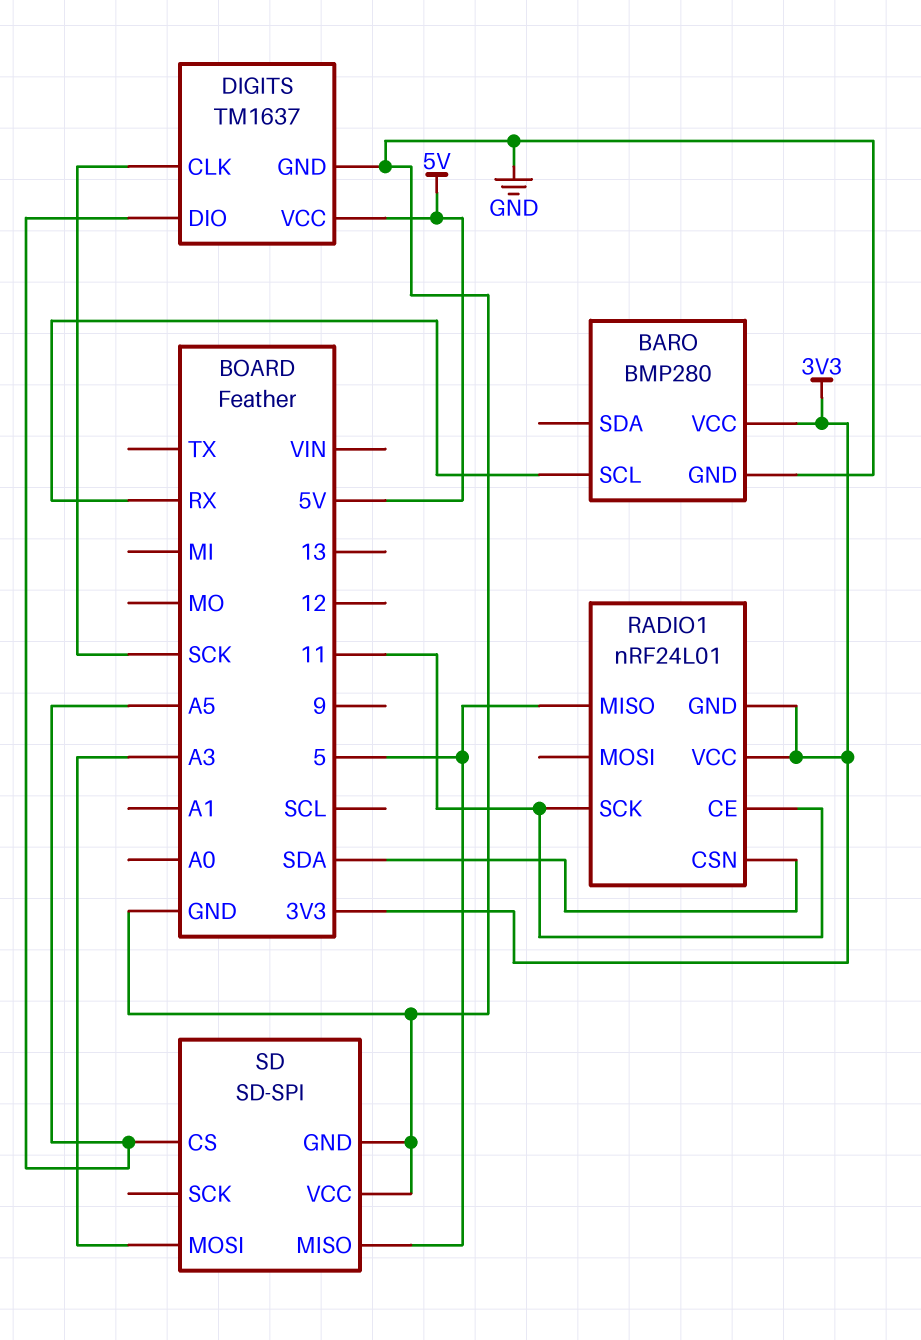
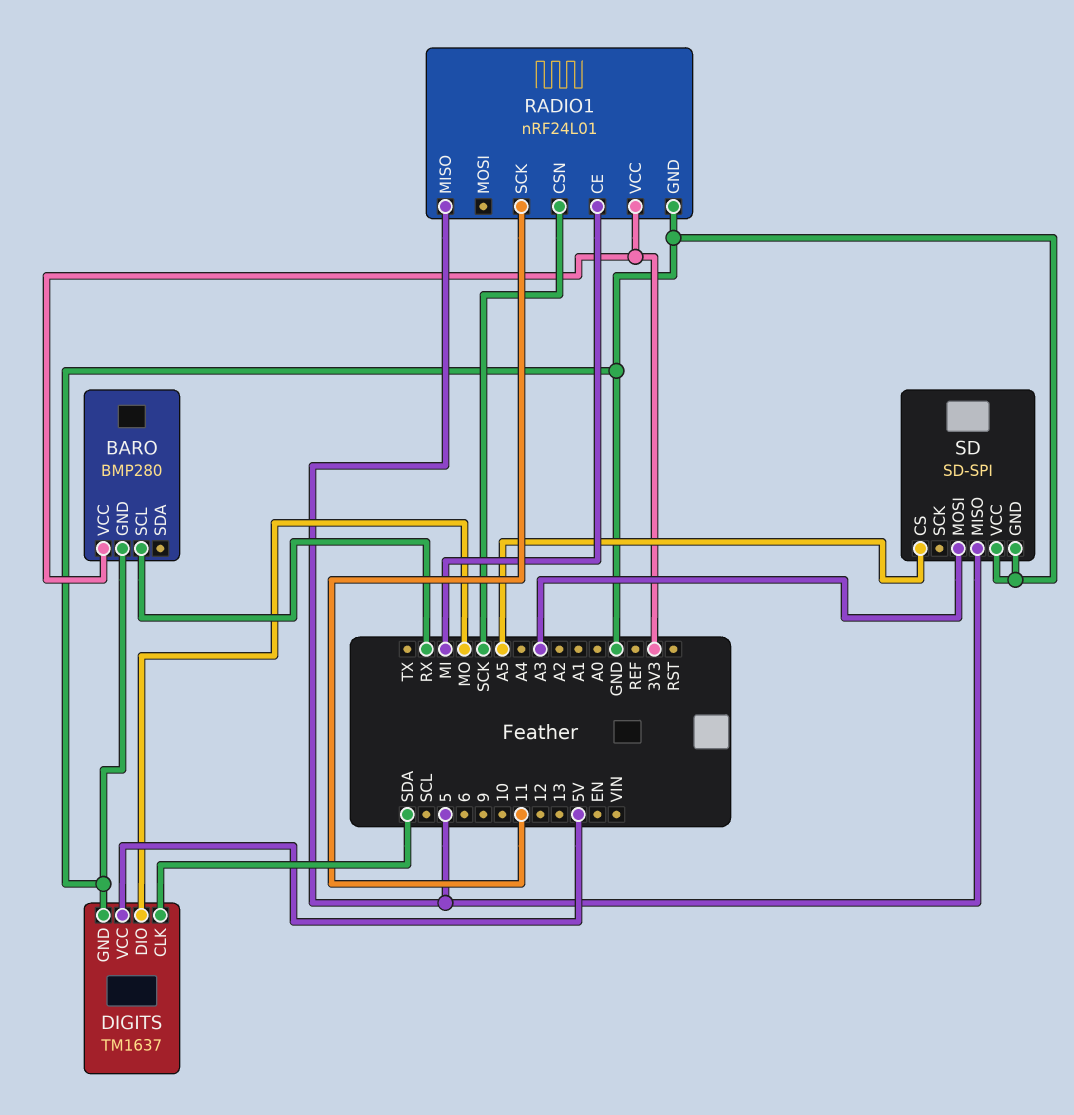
DIGITS pin CLK: SCK -> SDA
DIGITS pin DIO: A5 -> MO
RADIO1 pin CE: 11 -> MI
RADIO1 pin CSN: SDA -> SCK
RADIO1 pin GND: 3V3 -> GND

